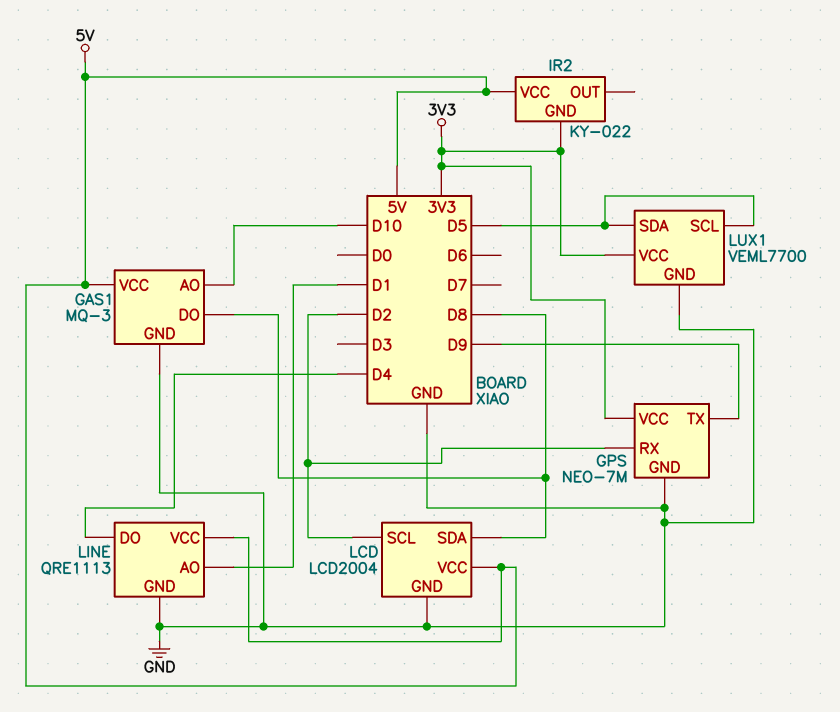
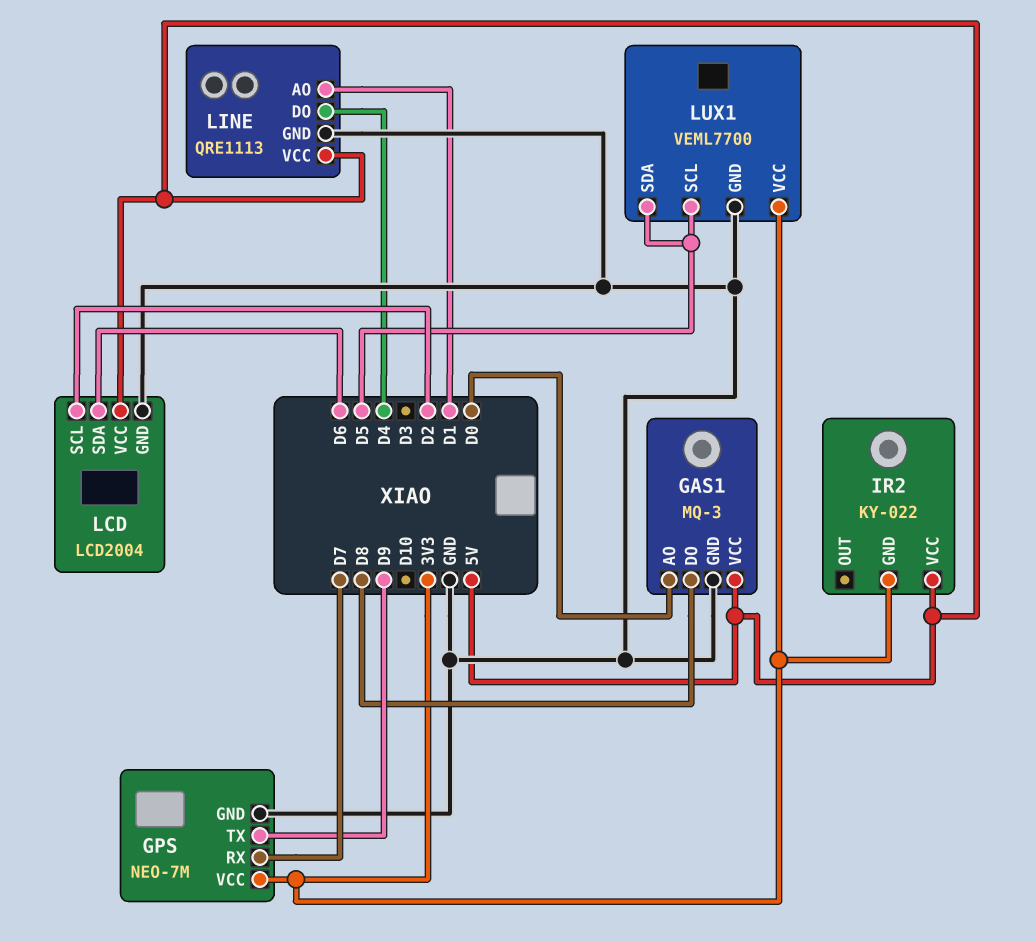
GAS1 pin AO: D10 -> D0
GPS pin RX: D2 -> D7
LCD pin SDA: D8 -> D6

